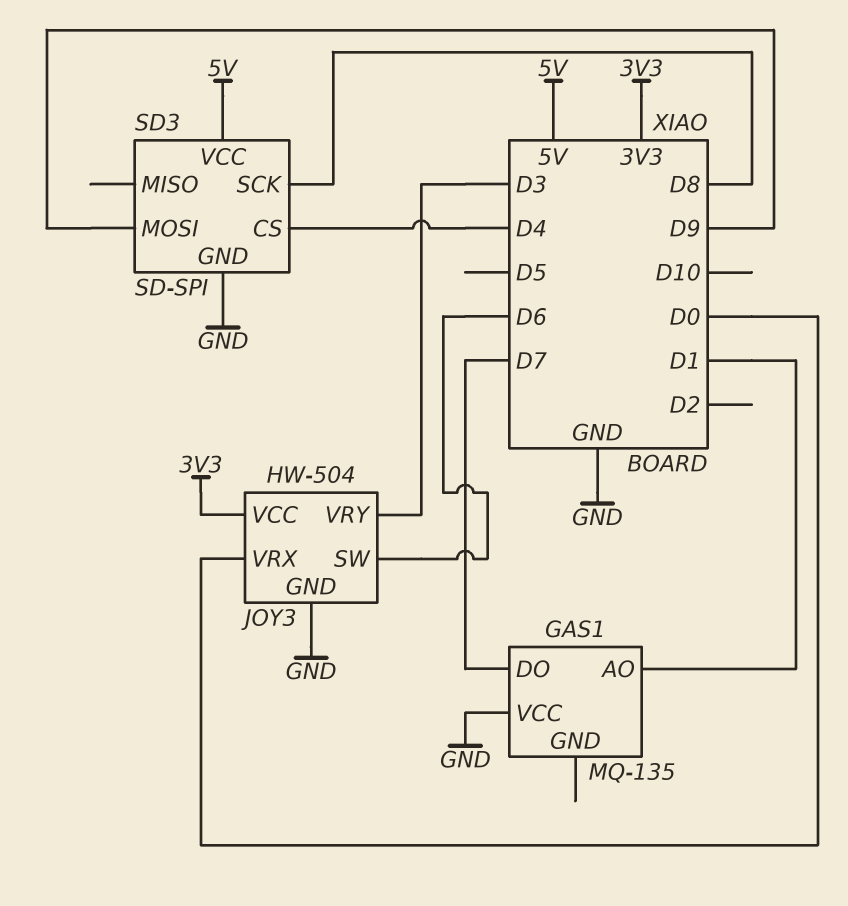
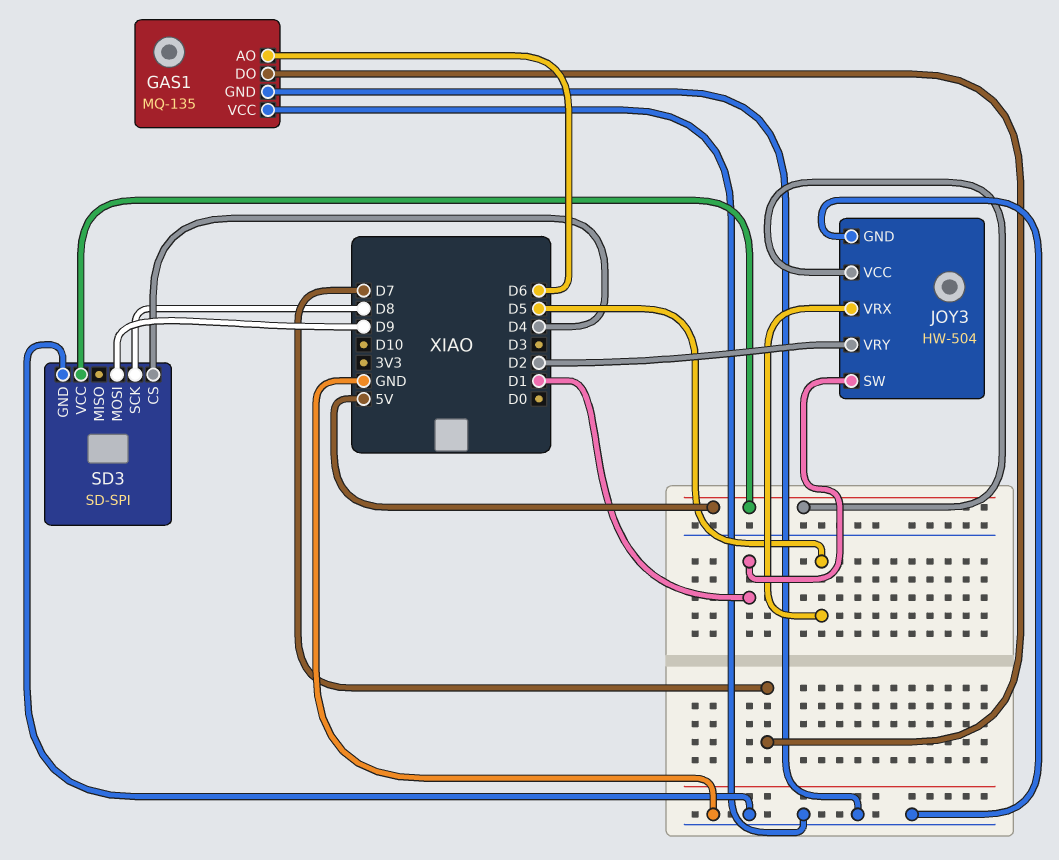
GAS1 pin AO: D1 -> D6
GAS1 pin GND: none -> GND
JOY3 pin SW: D6 -> D1
JOY3 pin VCC: 3V3 -> 5V
JOY3 pin VRX: D0 -> D5
JOY3 pin VRY: D3 -> D2

